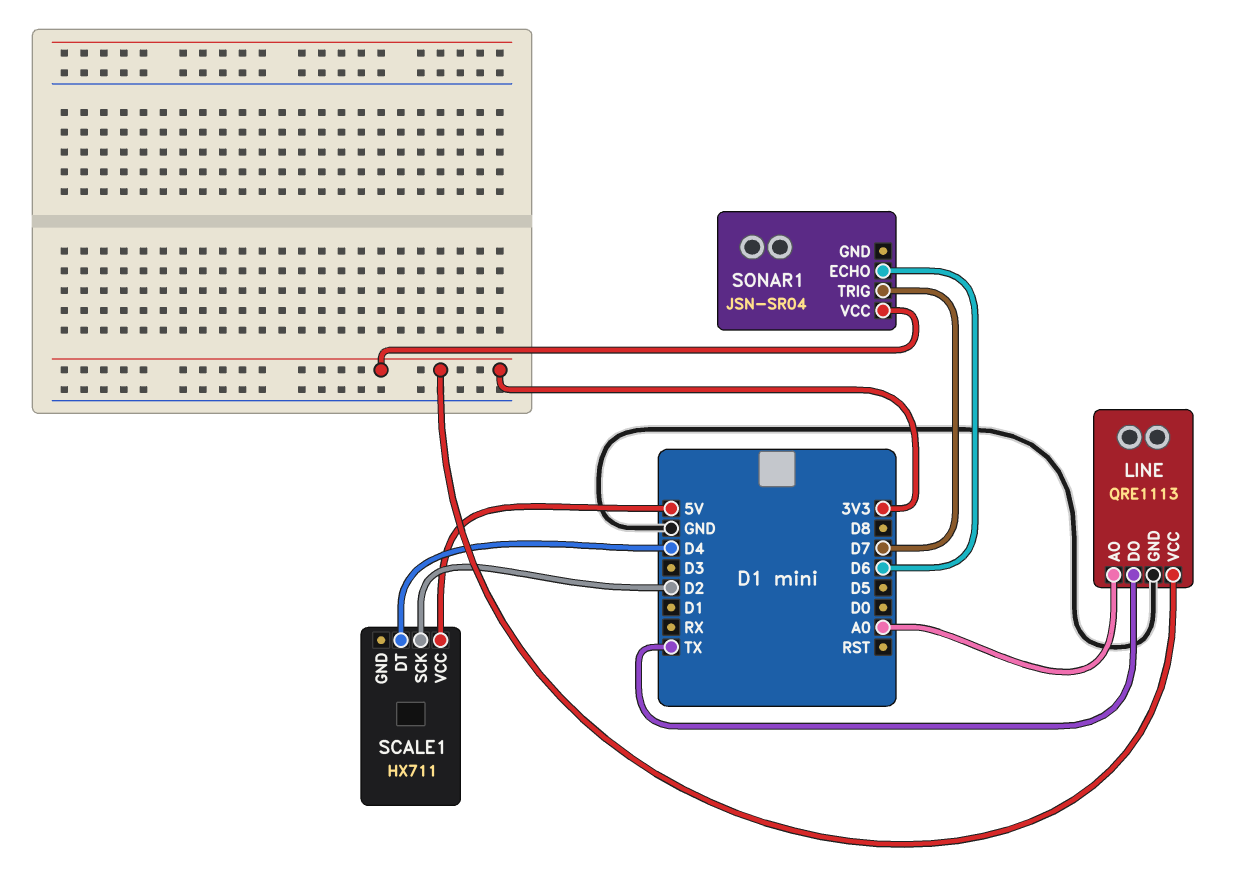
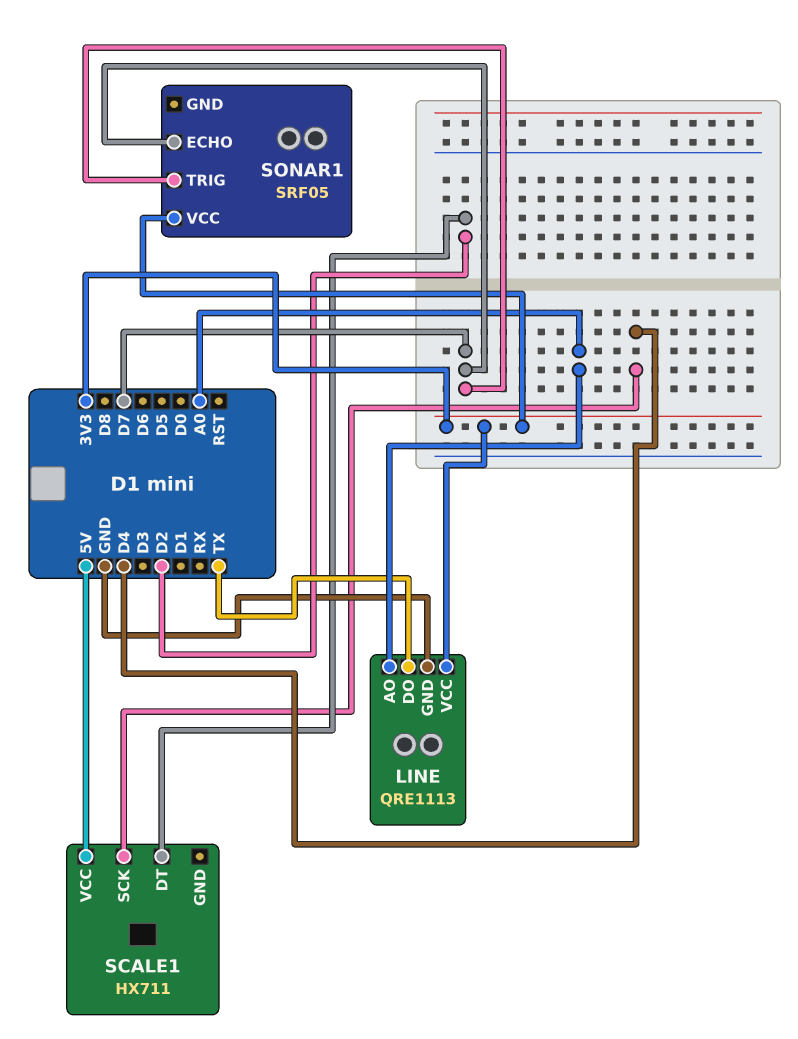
SCALE1 pin DT: D4 -> D2
SCALE1 pin SCK: D2 -> D4
SONAR1: JSN-SR04 -> SRF05
SONAR1 pin ECHO: D6 -> D7

